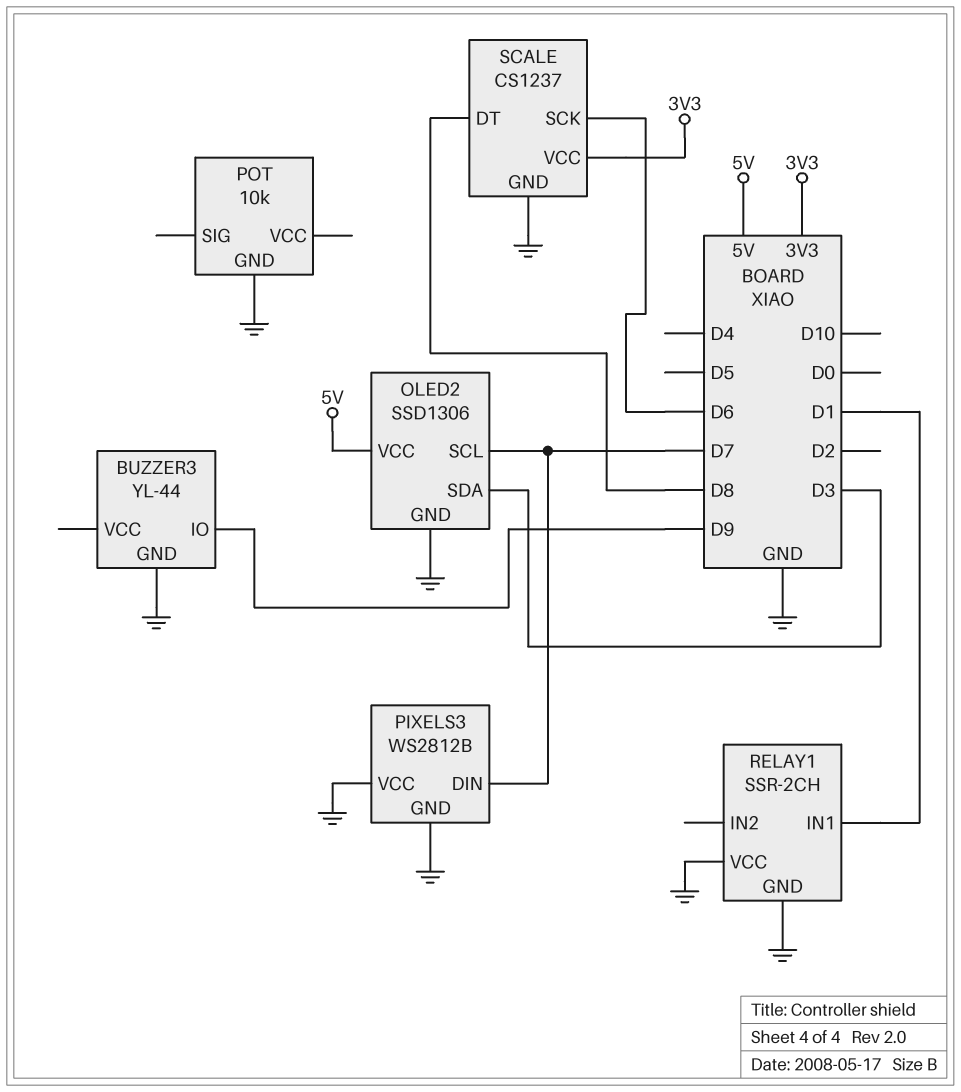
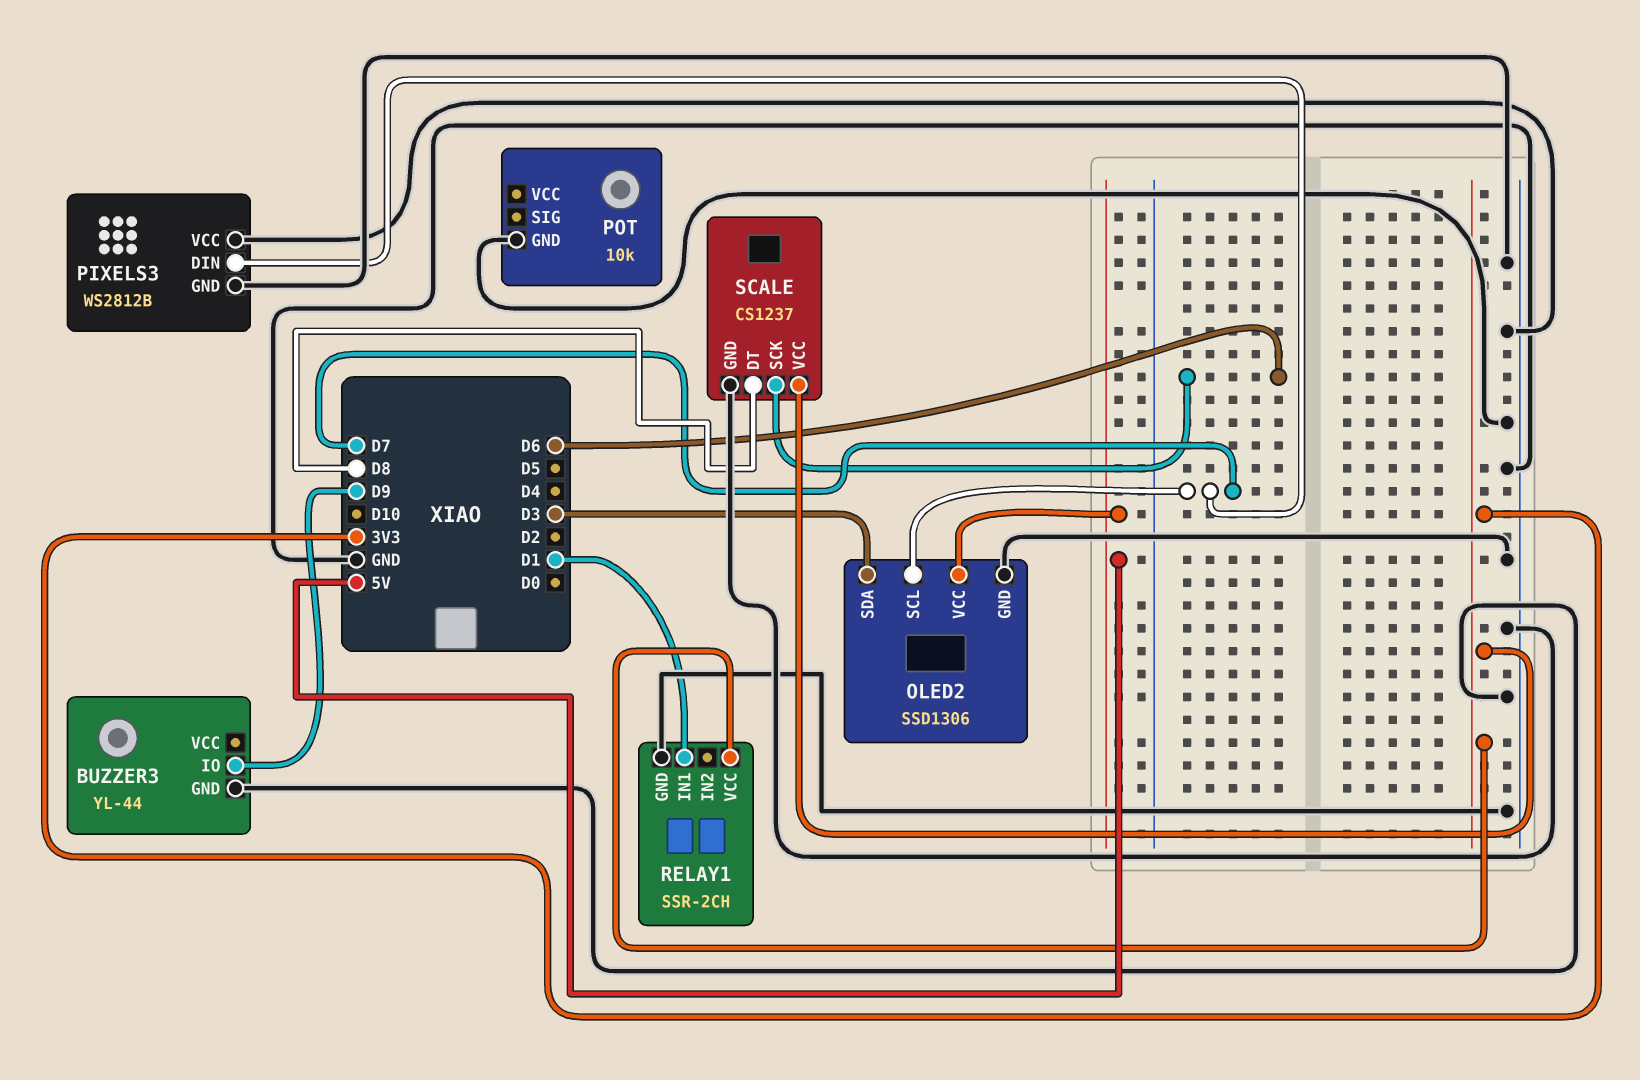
RELAY1 pin VCC: GND -> 3V3

